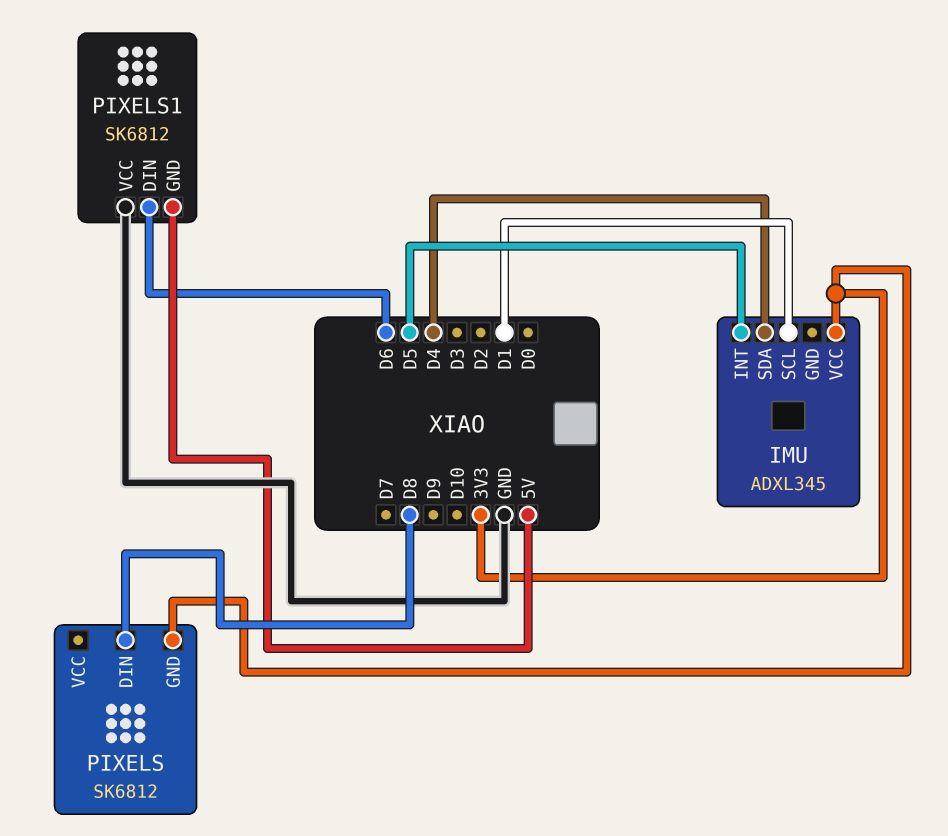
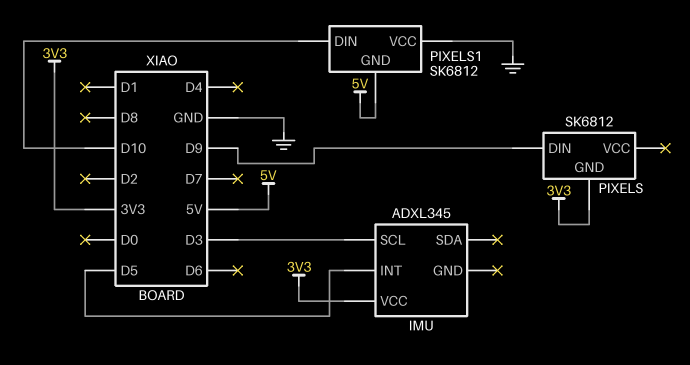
IMU pin SCL: D1 -> D3
IMU pin SDA: D4 -> none
PIXELS pin DIN: D8 -> D9
PIXELS1 pin DIN: D6 -> D10

